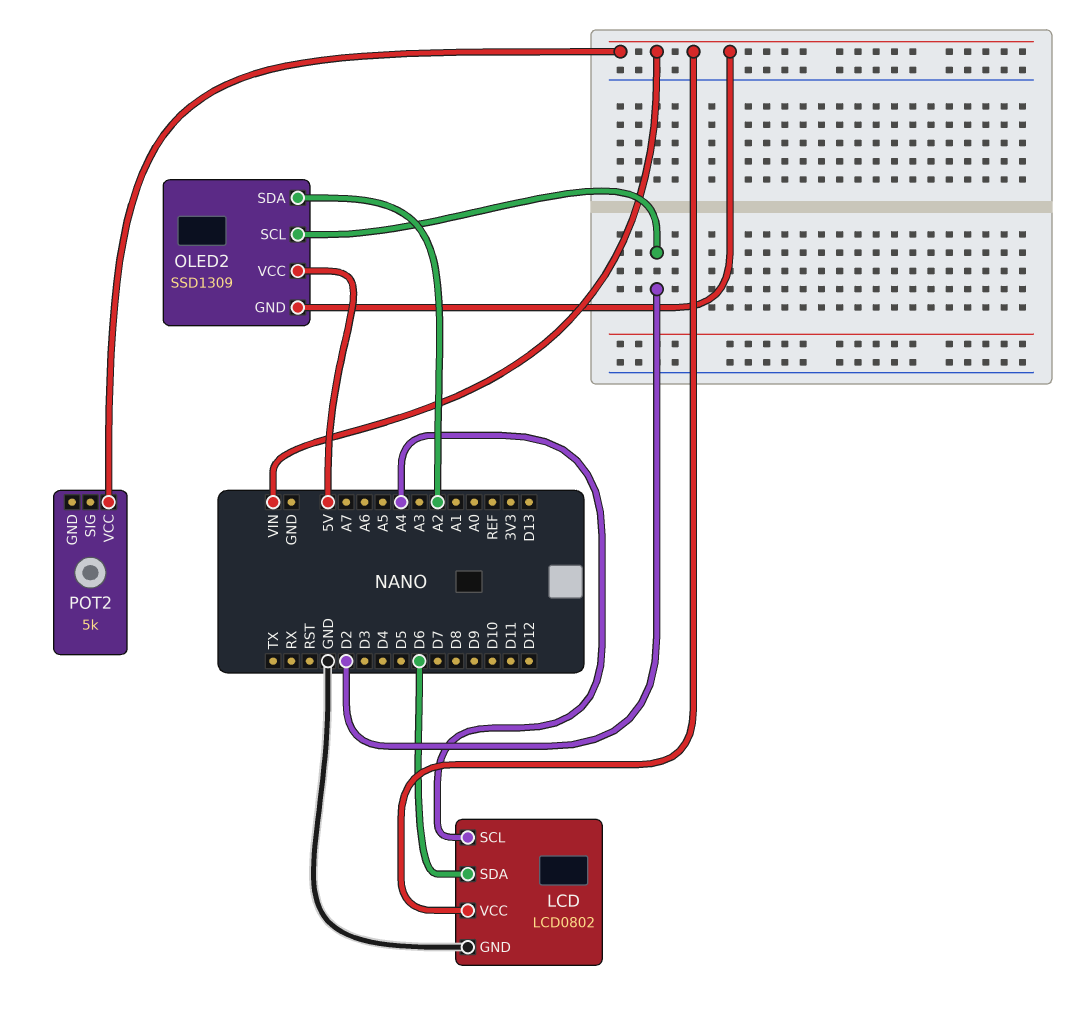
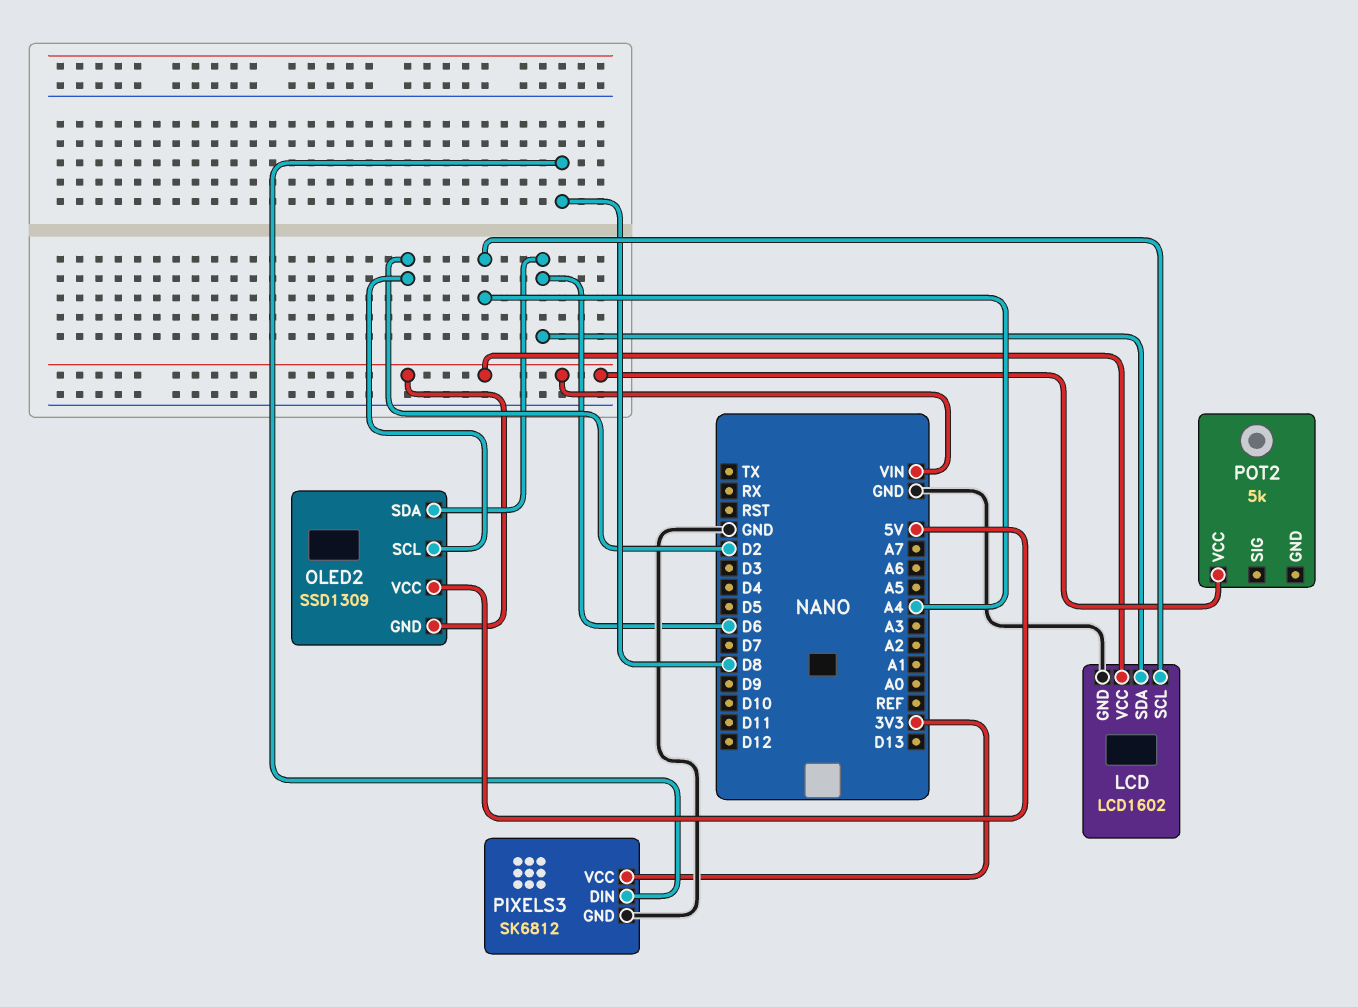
LCD: LCD0802 -> LCD1602
OLED2 pin SDA: A2 -> D6
PIXELS3: none -> SK6812
PIXELS3 pin DIN: none -> D8
PIXELS3 pin GND: none -> GND
PIXELS3 pin VCC: none -> 3V3

